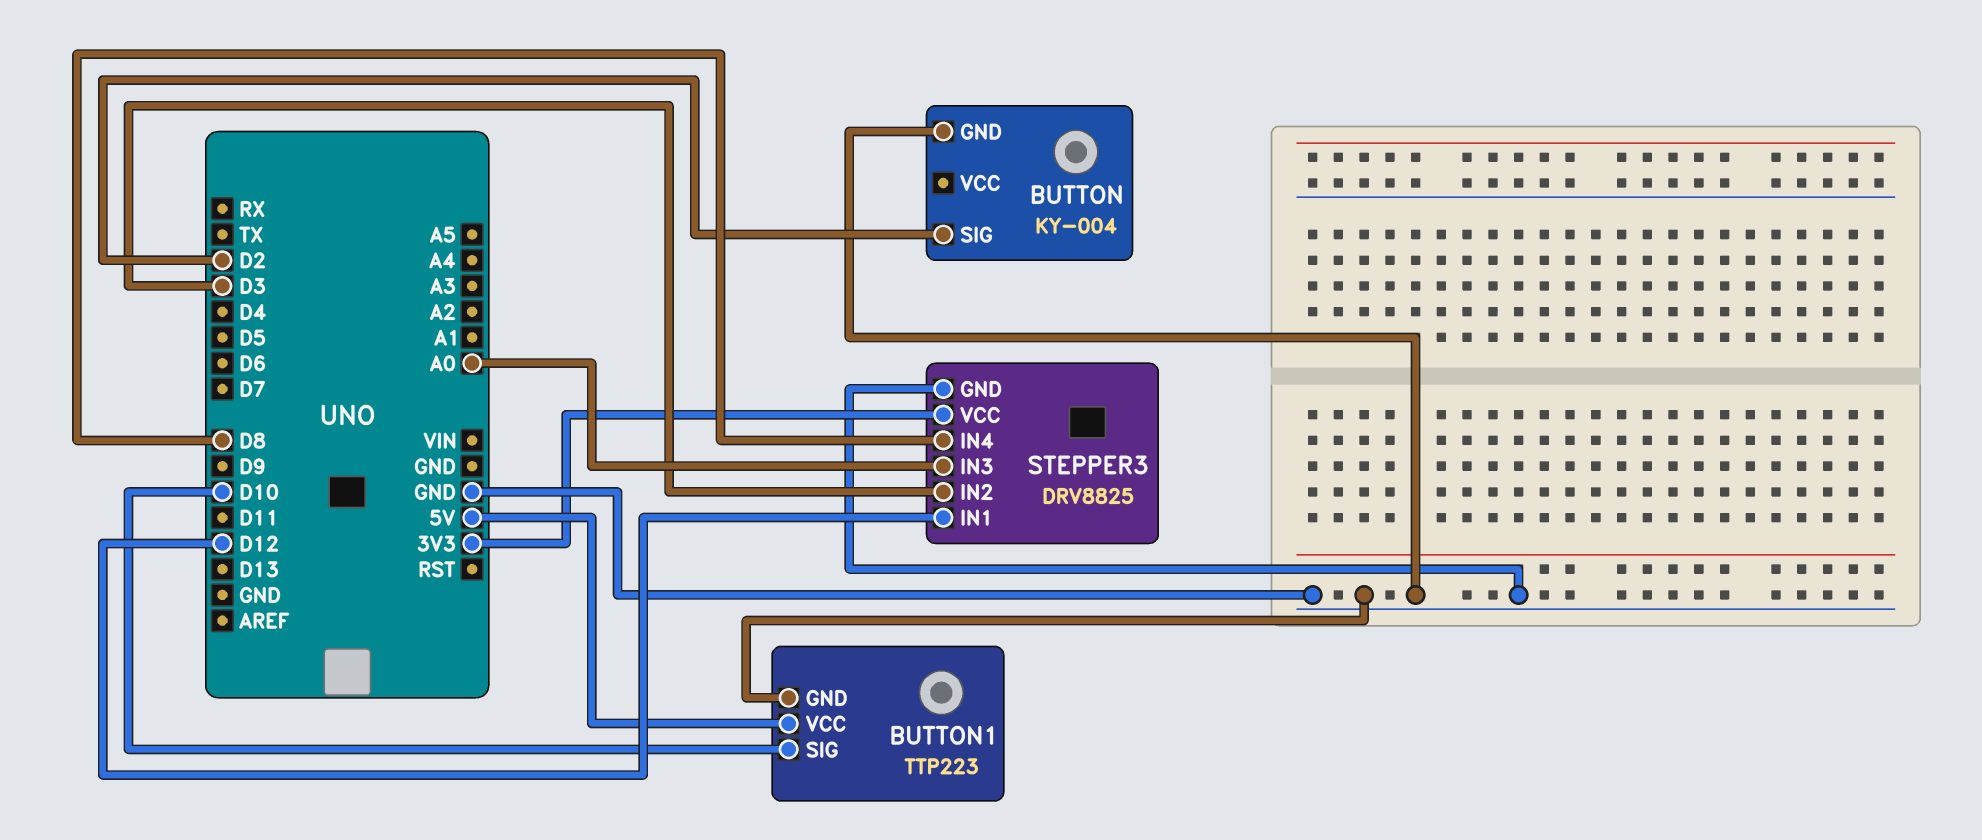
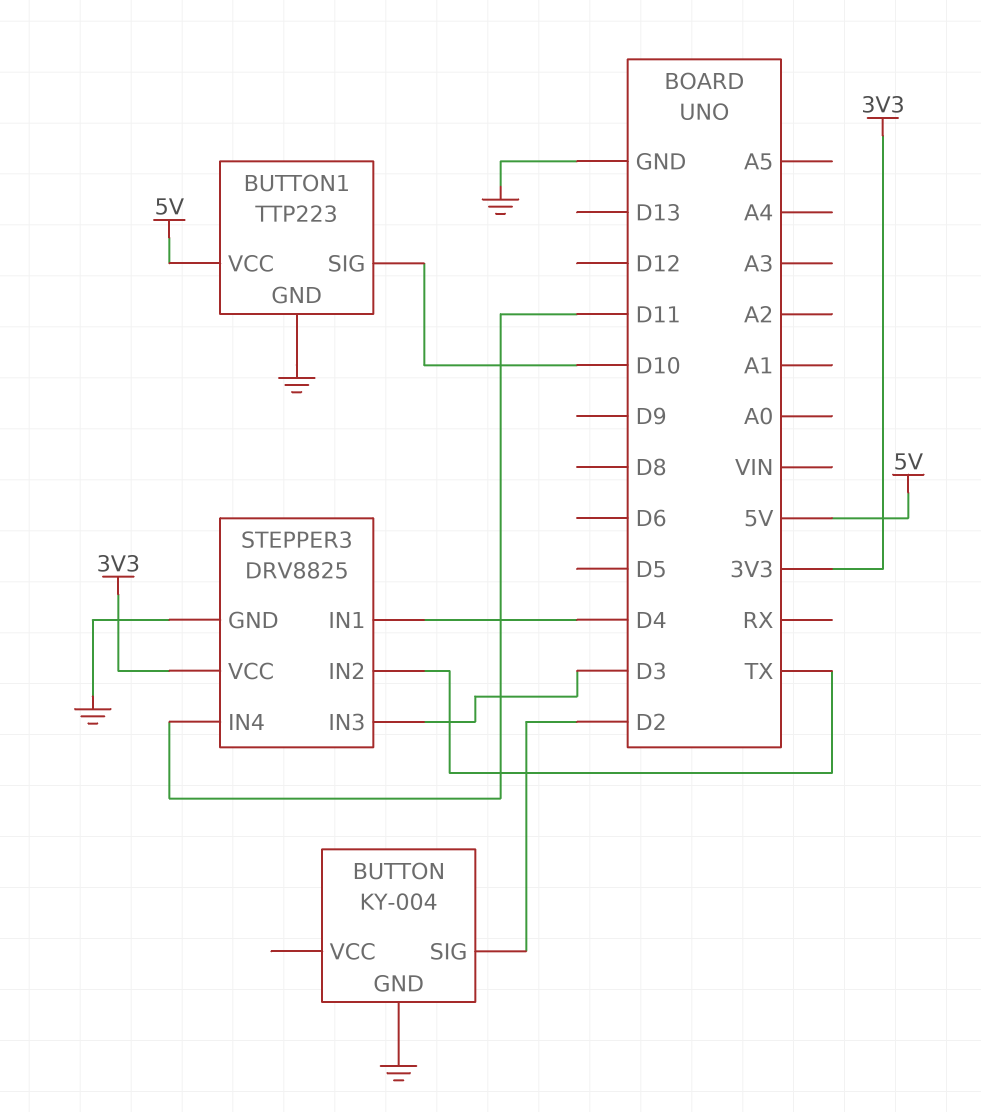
STEPPER3 pin IN1: D12 -> D4
STEPPER3 pin IN2: D3 -> TX
STEPPER3 pin IN3: A0 -> D3
STEPPER3 pin IN4: D8 -> D11

